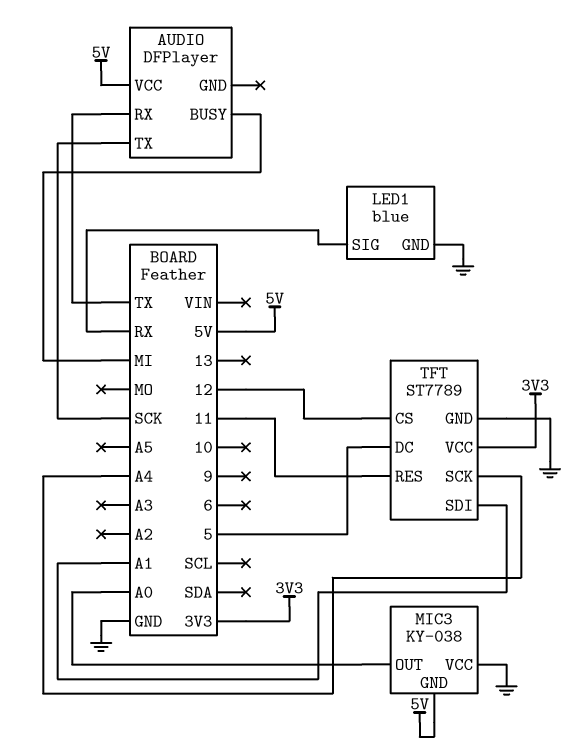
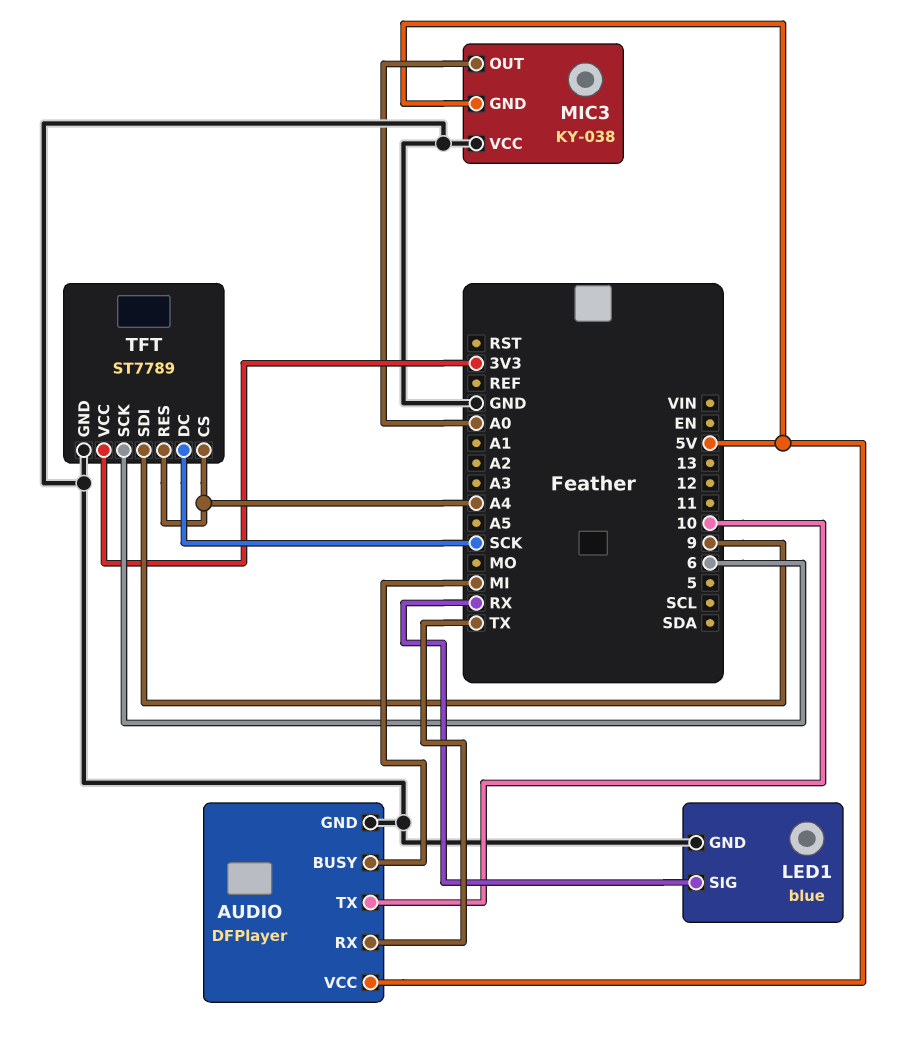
AUDIO pin GND: none -> GND
AUDIO pin TX: SCK -> 10
TFT pin CS: 12 -> A4
TFT pin DC: 5 -> SCK
TFT pin RES: 11 -> A4
TFT pin SCK: A4 -> 6
TFT pin SDI: A1 -> 9

